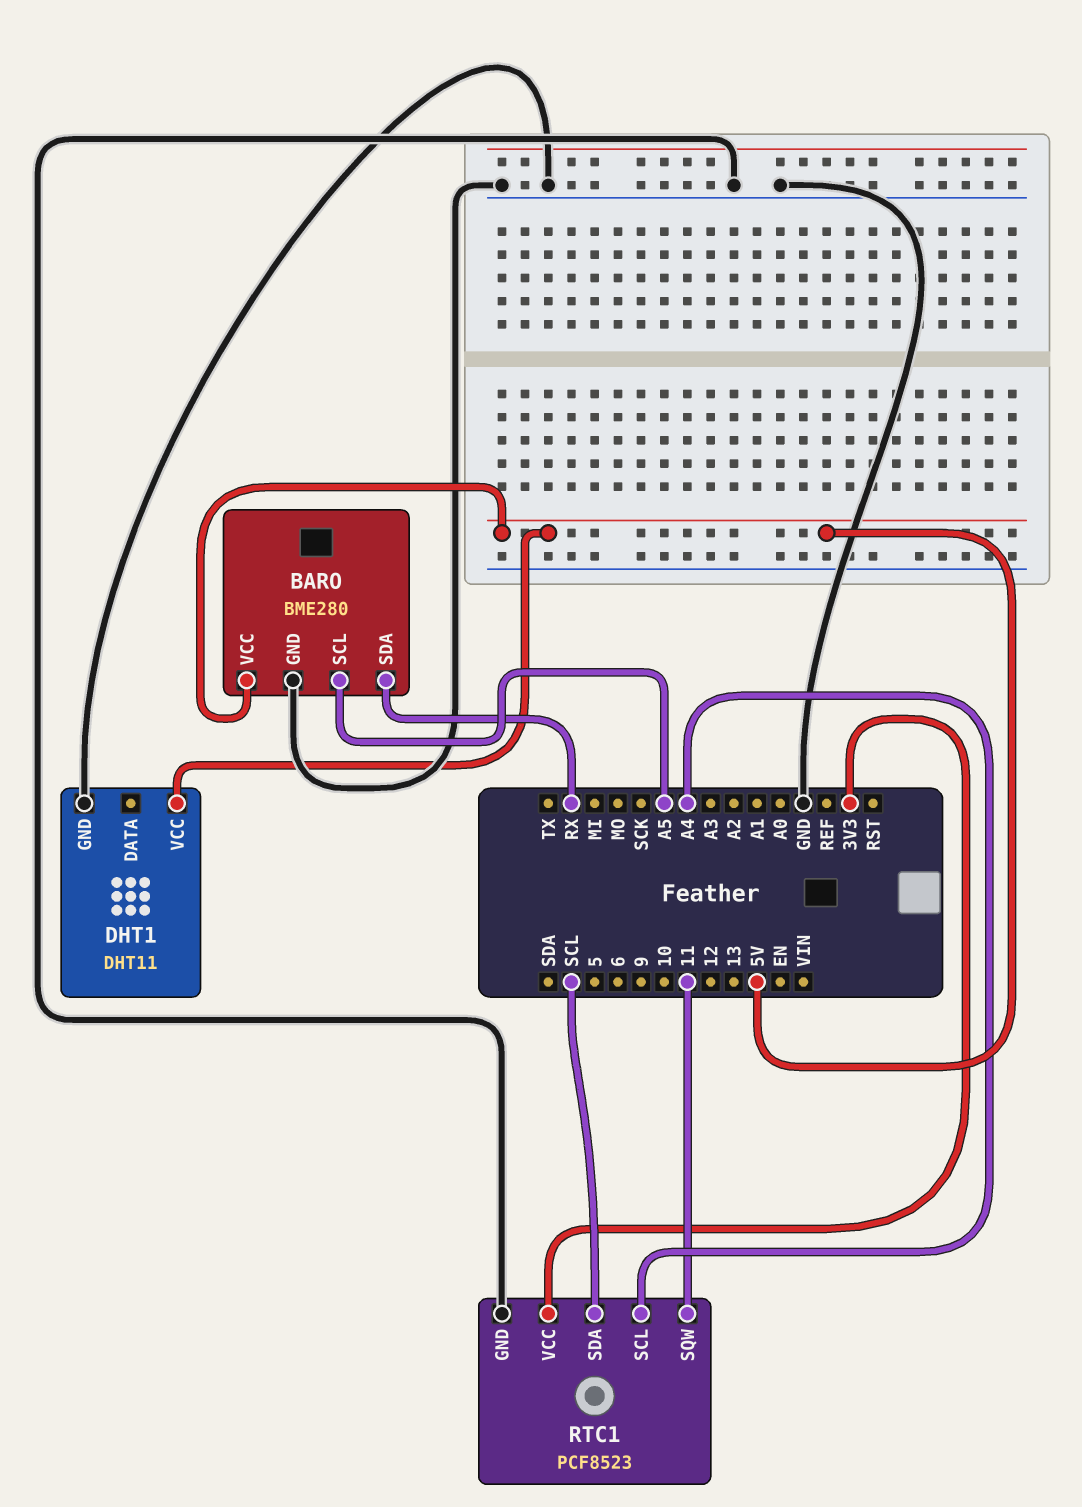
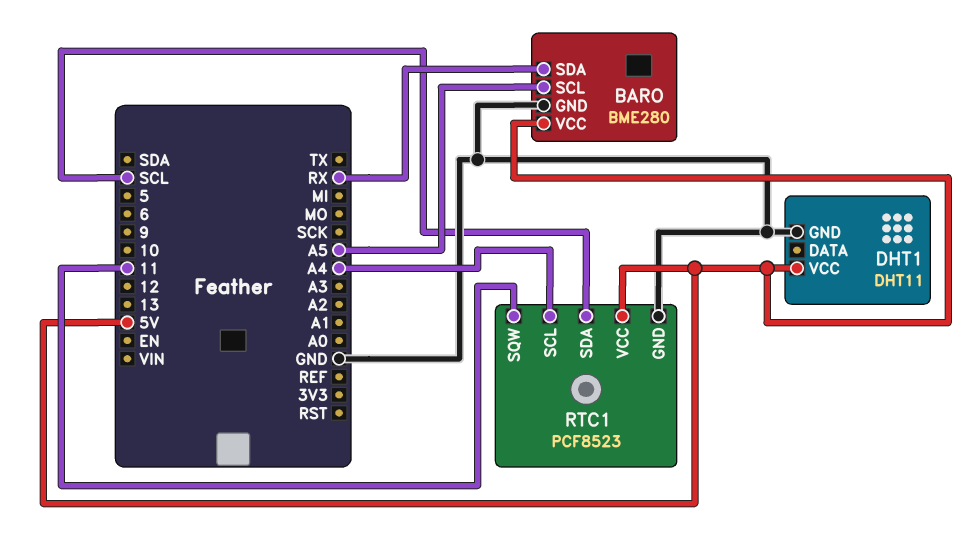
RTC1 pin VCC: 3V3 -> 5V

